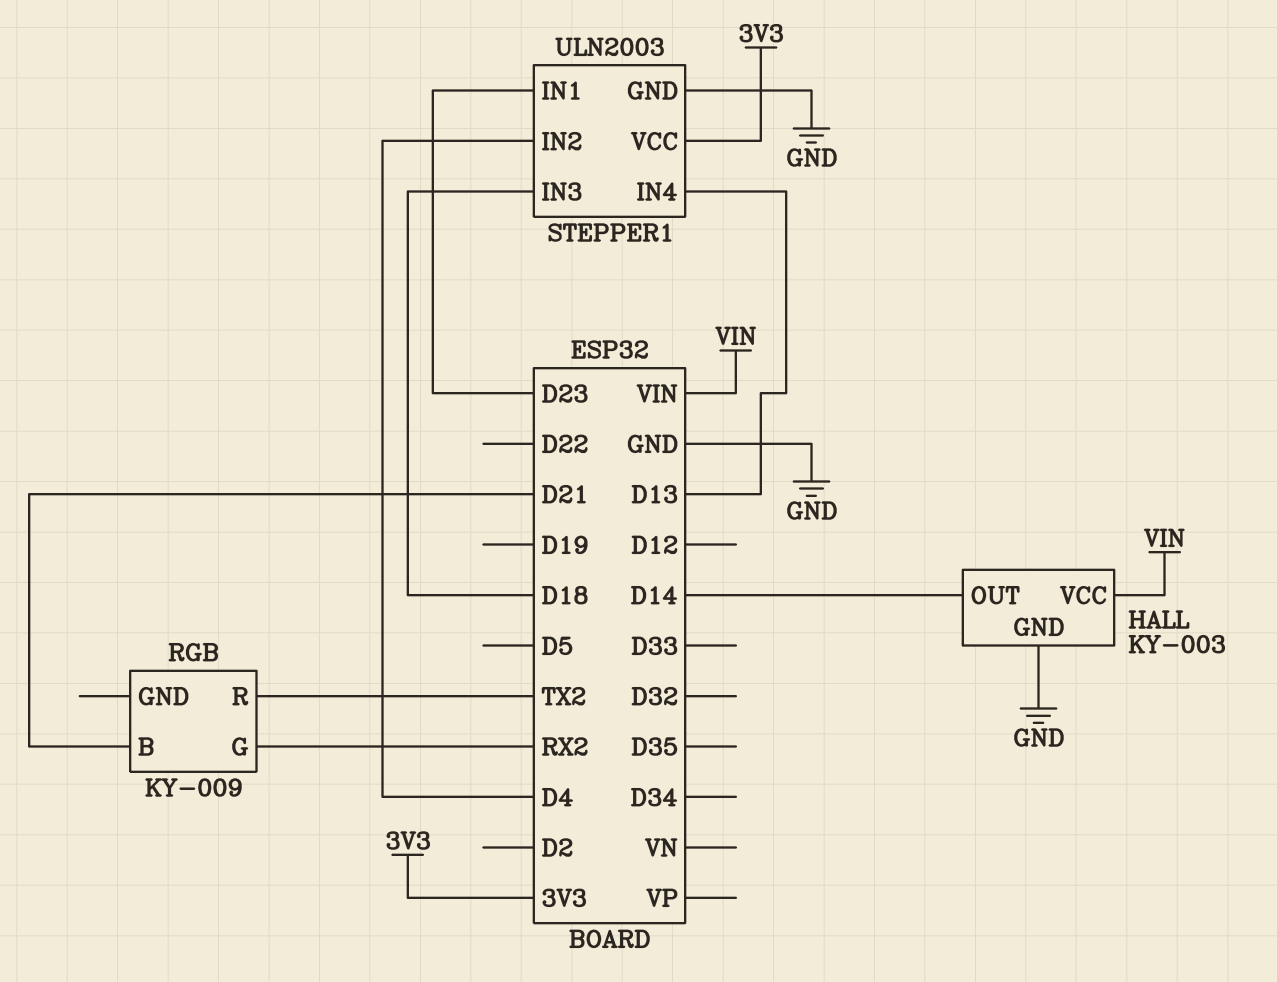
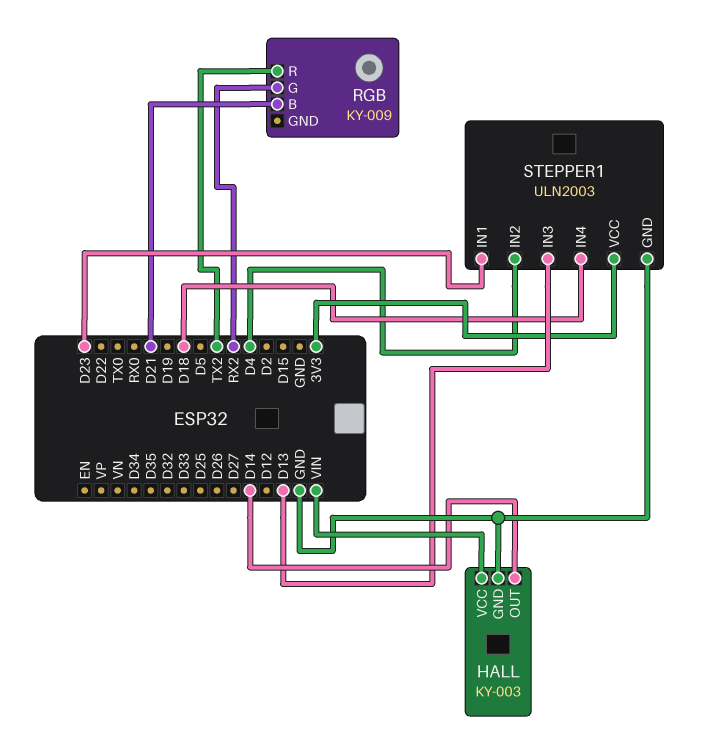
STEPPER1 pin IN3: D18 -> D13
STEPPER1 pin IN4: D13 -> D18

